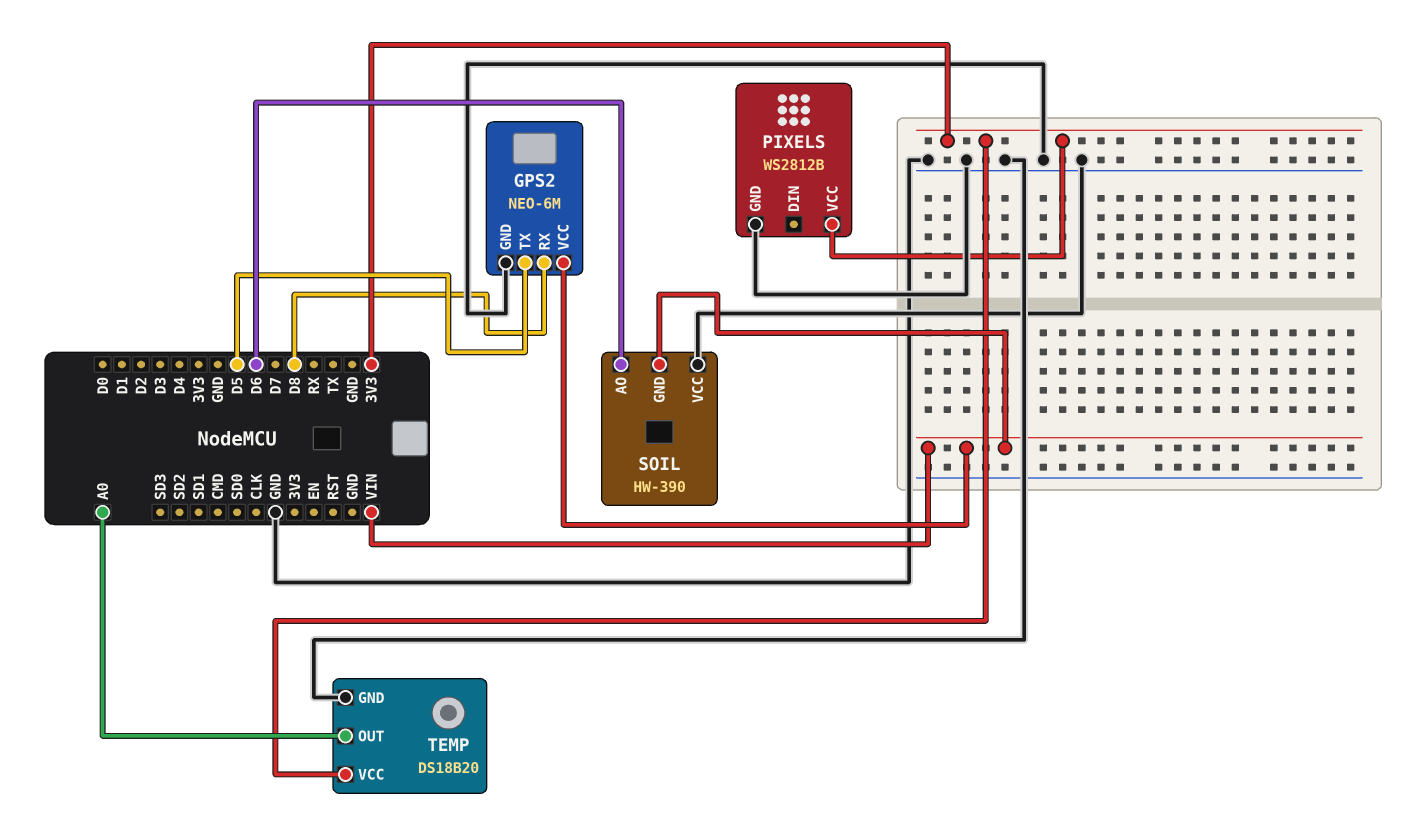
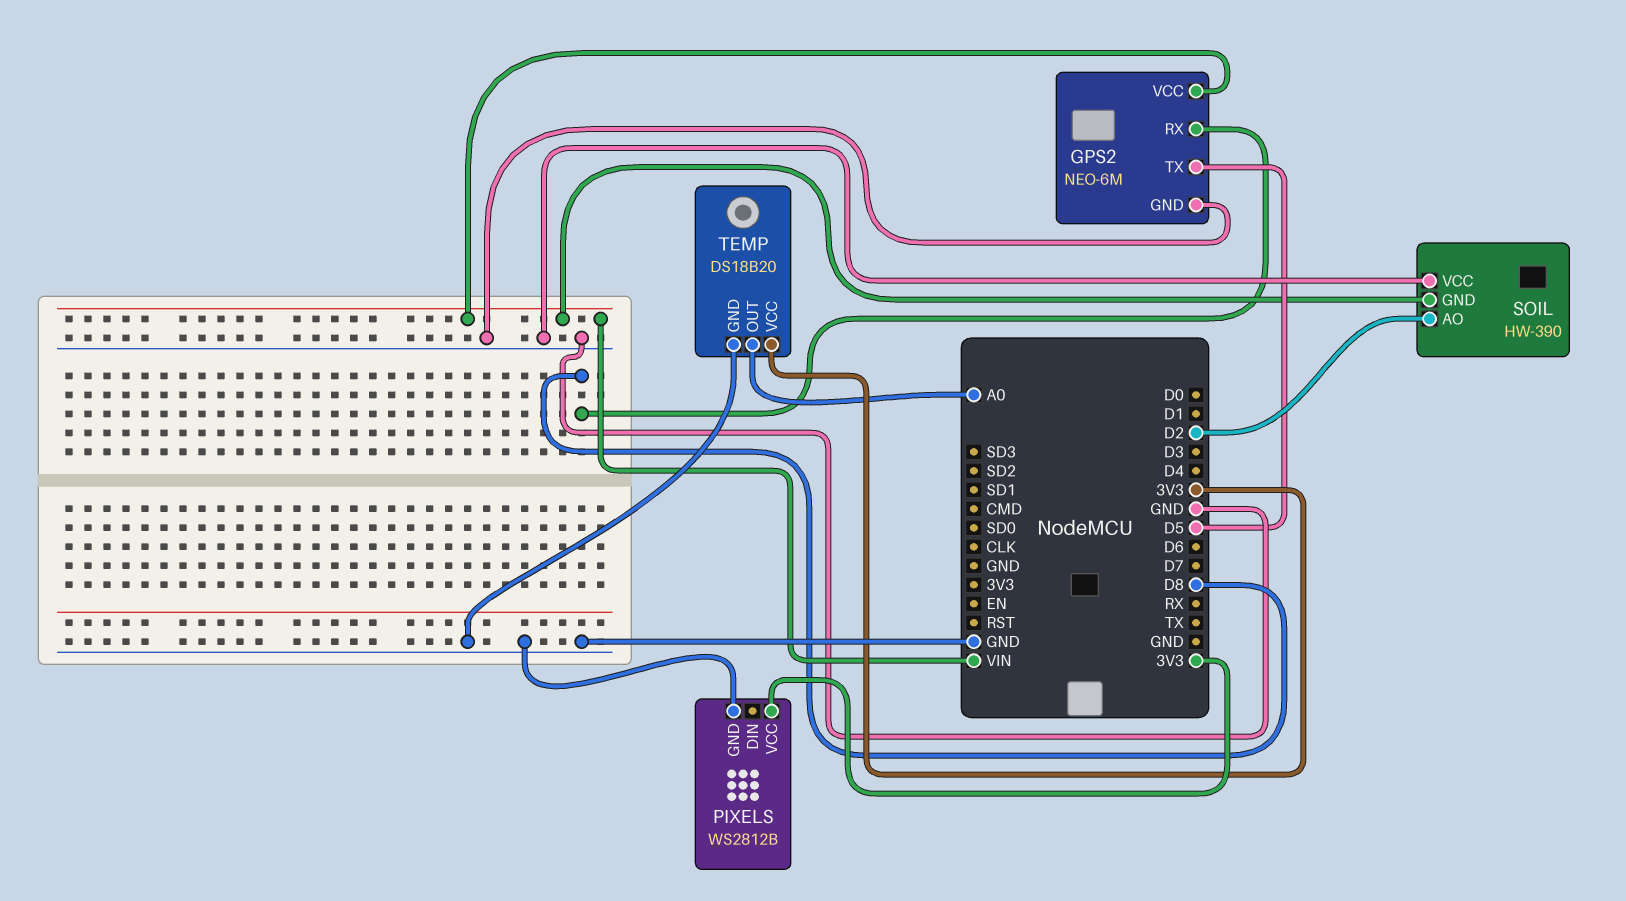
SOIL pin AO: D6 -> D2

